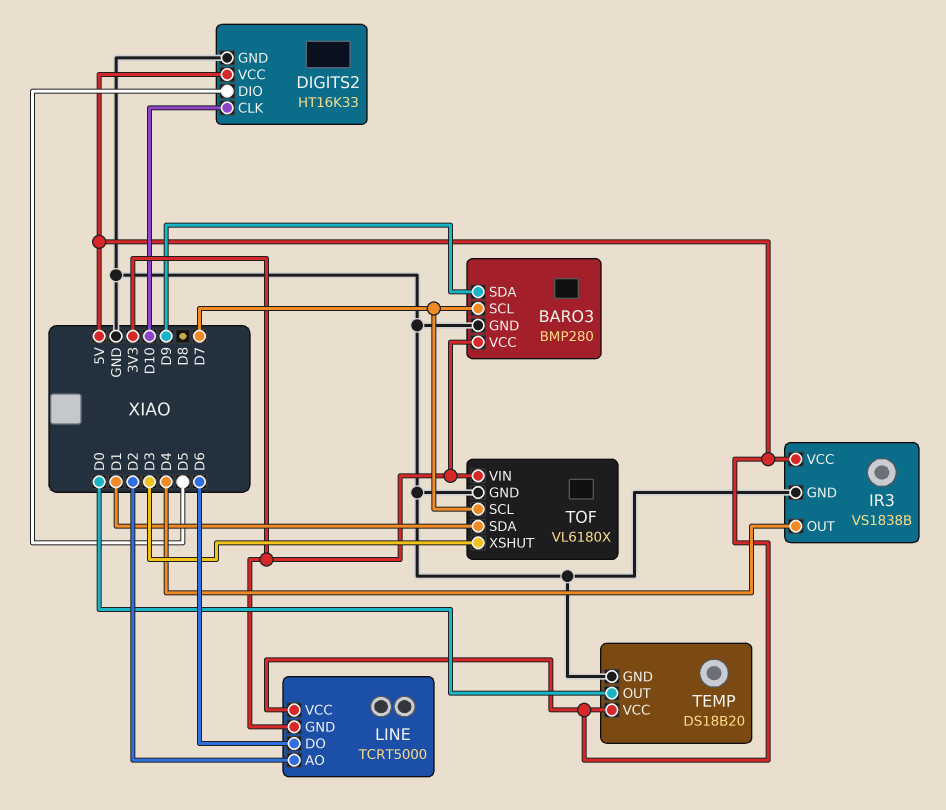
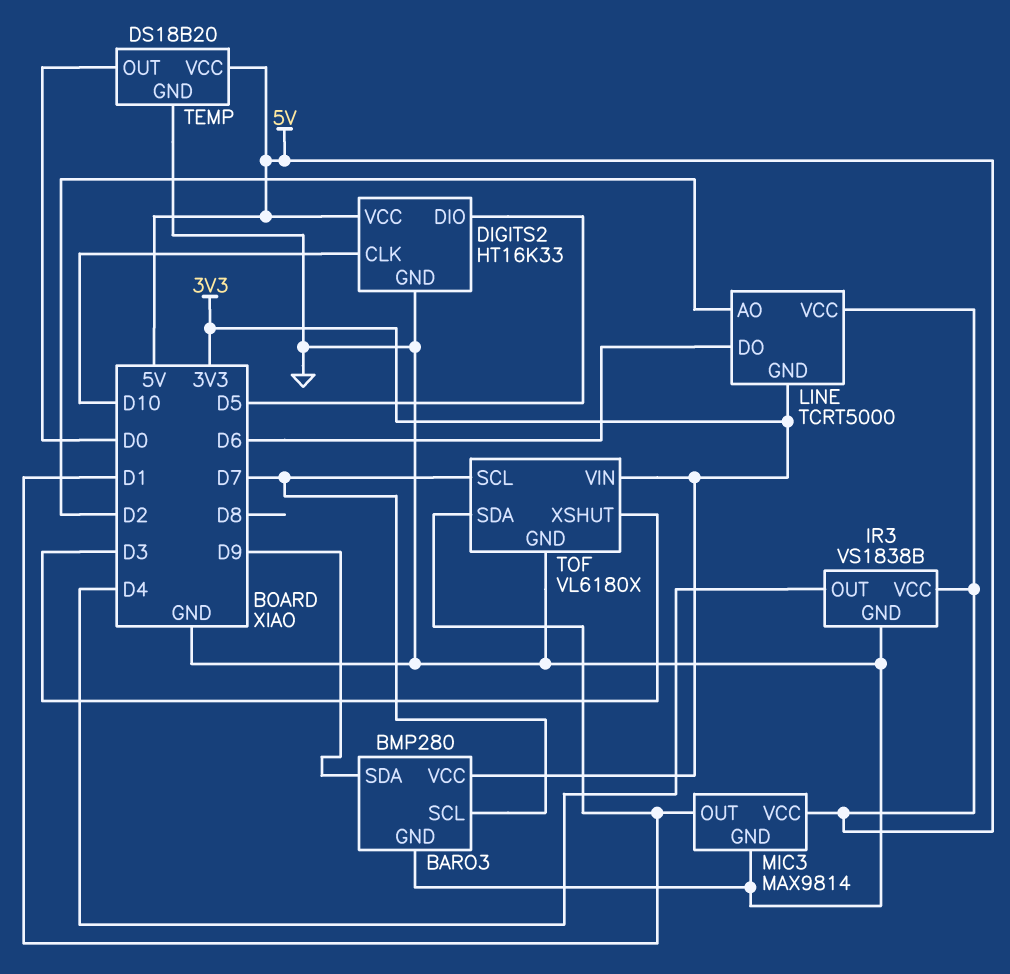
MIC3: none -> MAX9814
MIC3 pin GND: none -> GND
MIC3 pin OUT: none -> D1
MIC3 pin VCC: none -> 5V

